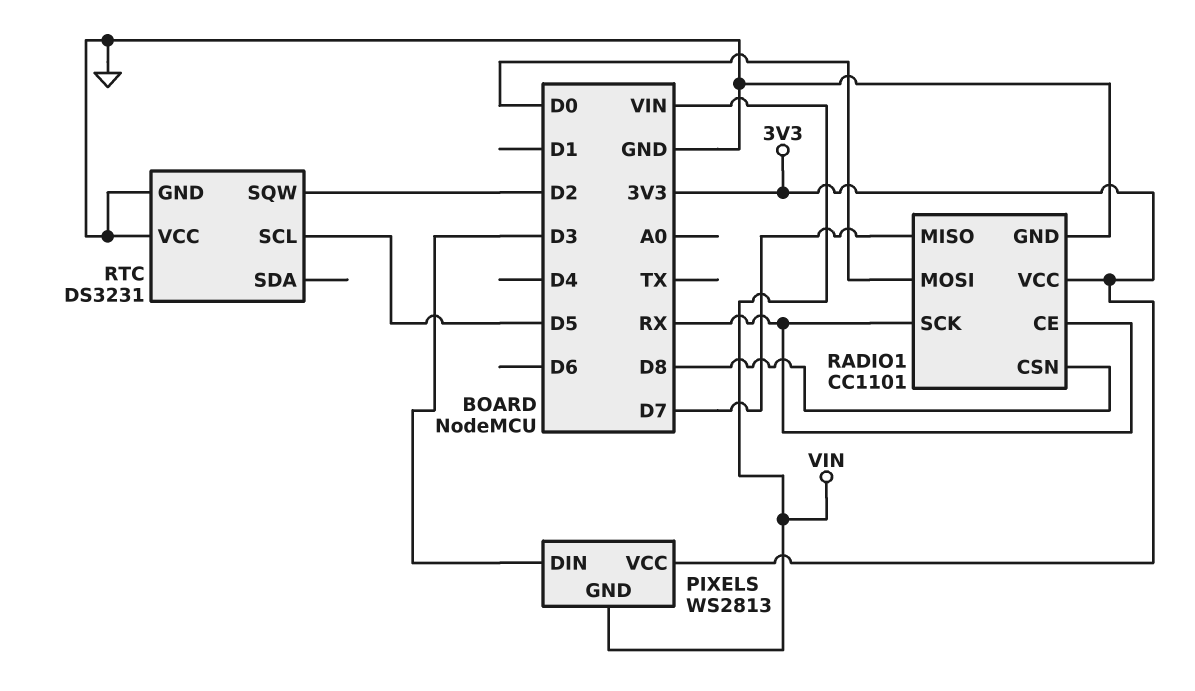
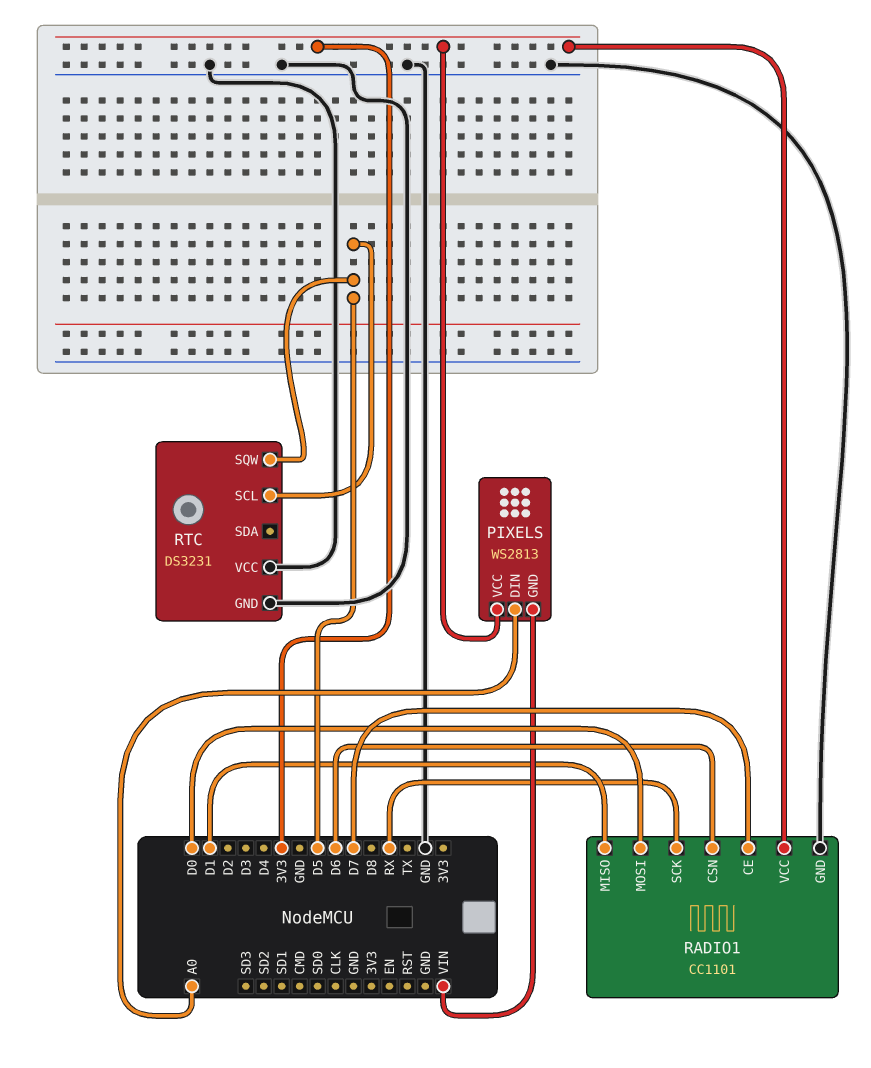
PIXELS pin DIN: D3 -> A0
RADIO1 pin CE: RX -> D7
RADIO1 pin CSN: D8 -> D6
RADIO1 pin MISO: D7 -> D1
RTC pin SQW: D2 -> D5

